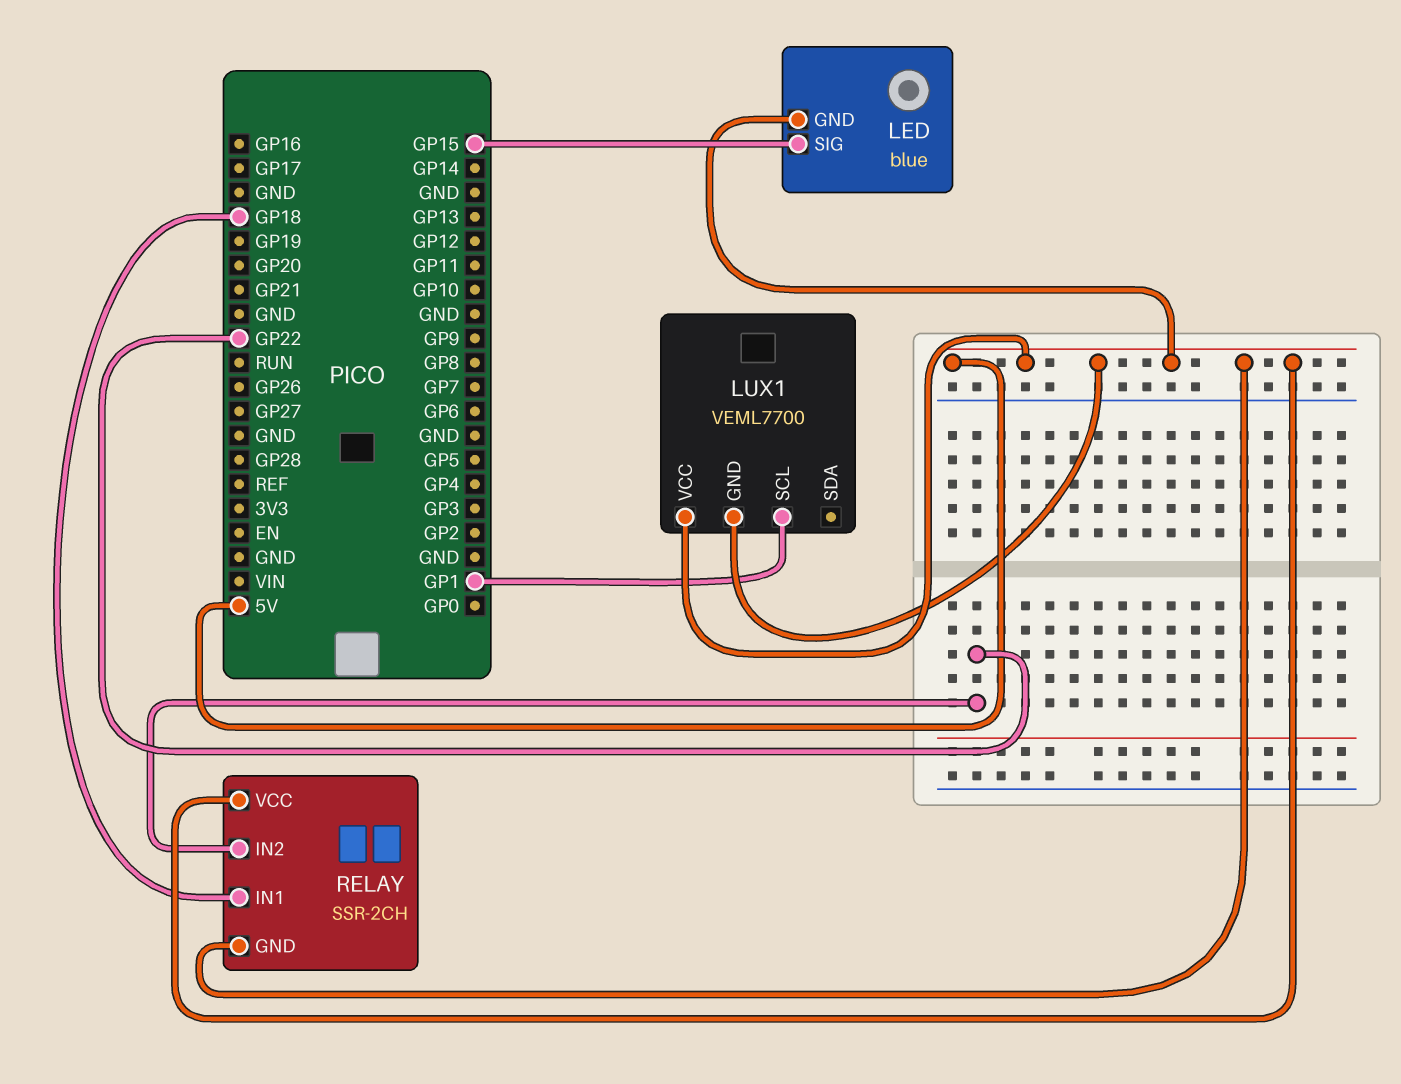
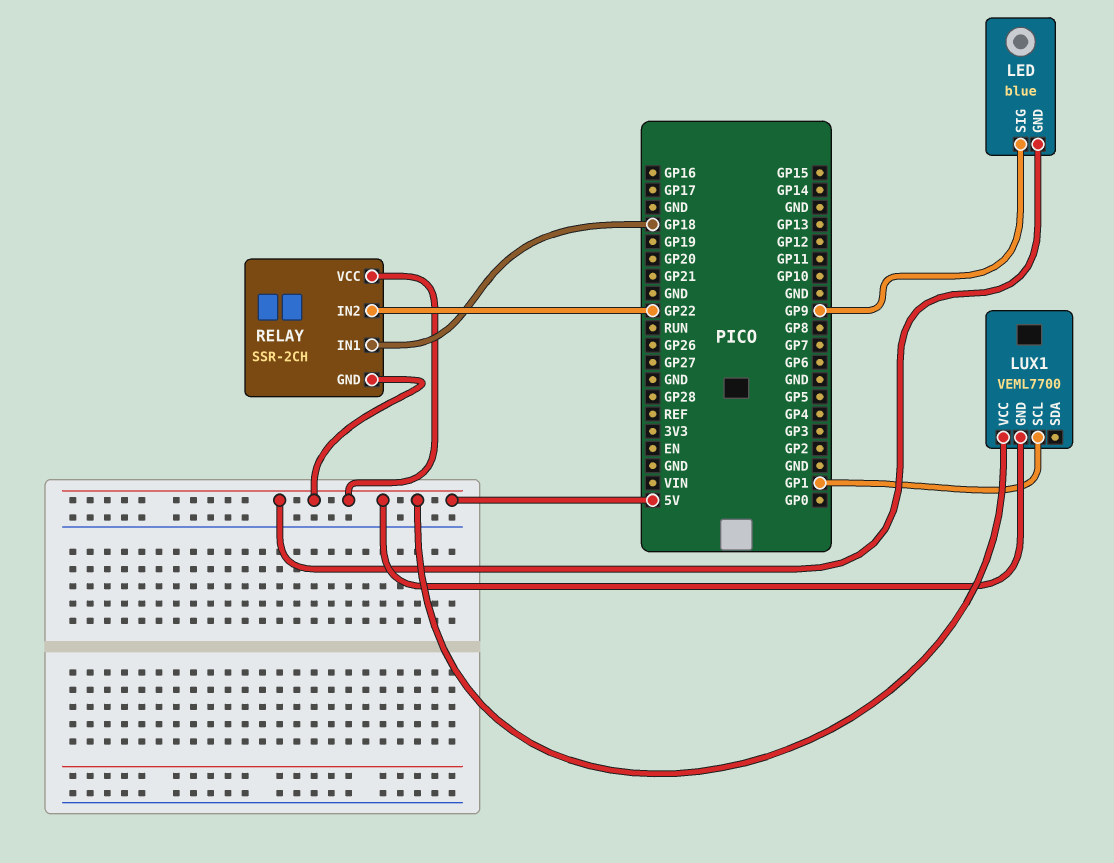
LED pin SIG: GP15 -> GP9

